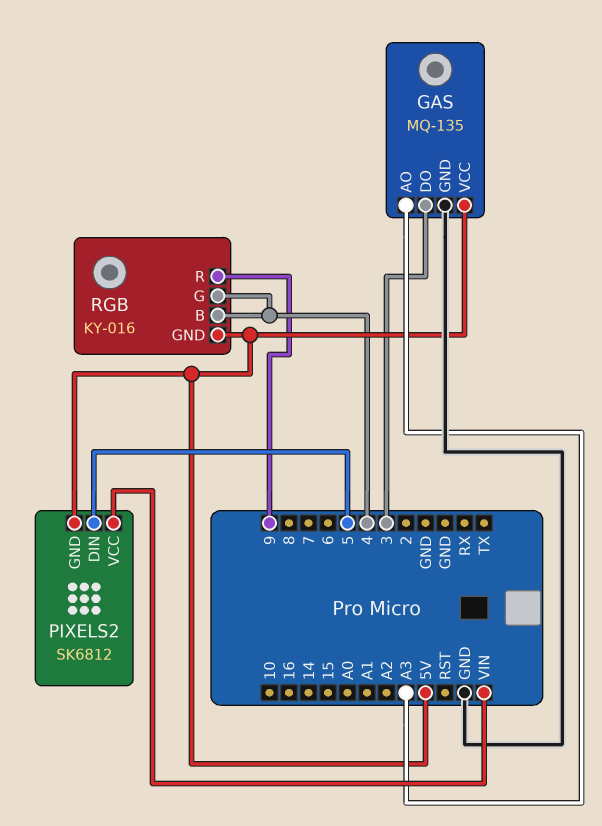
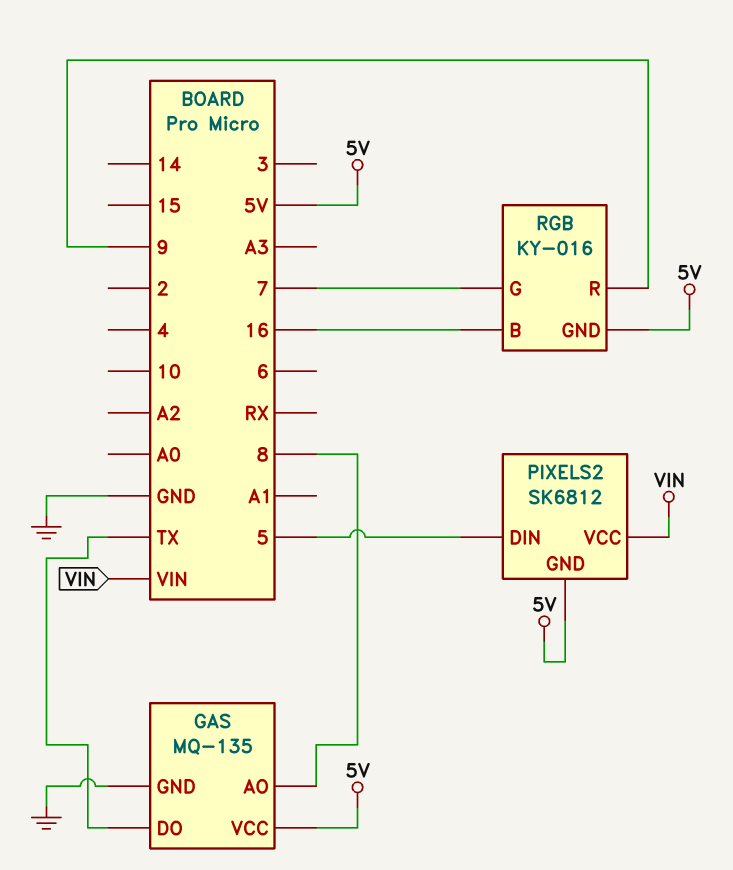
GAS pin AO: A3 -> 8
GAS pin DO: 3 -> TX
RGB pin B: 4 -> 16
RGB pin G: 4 -> 7

